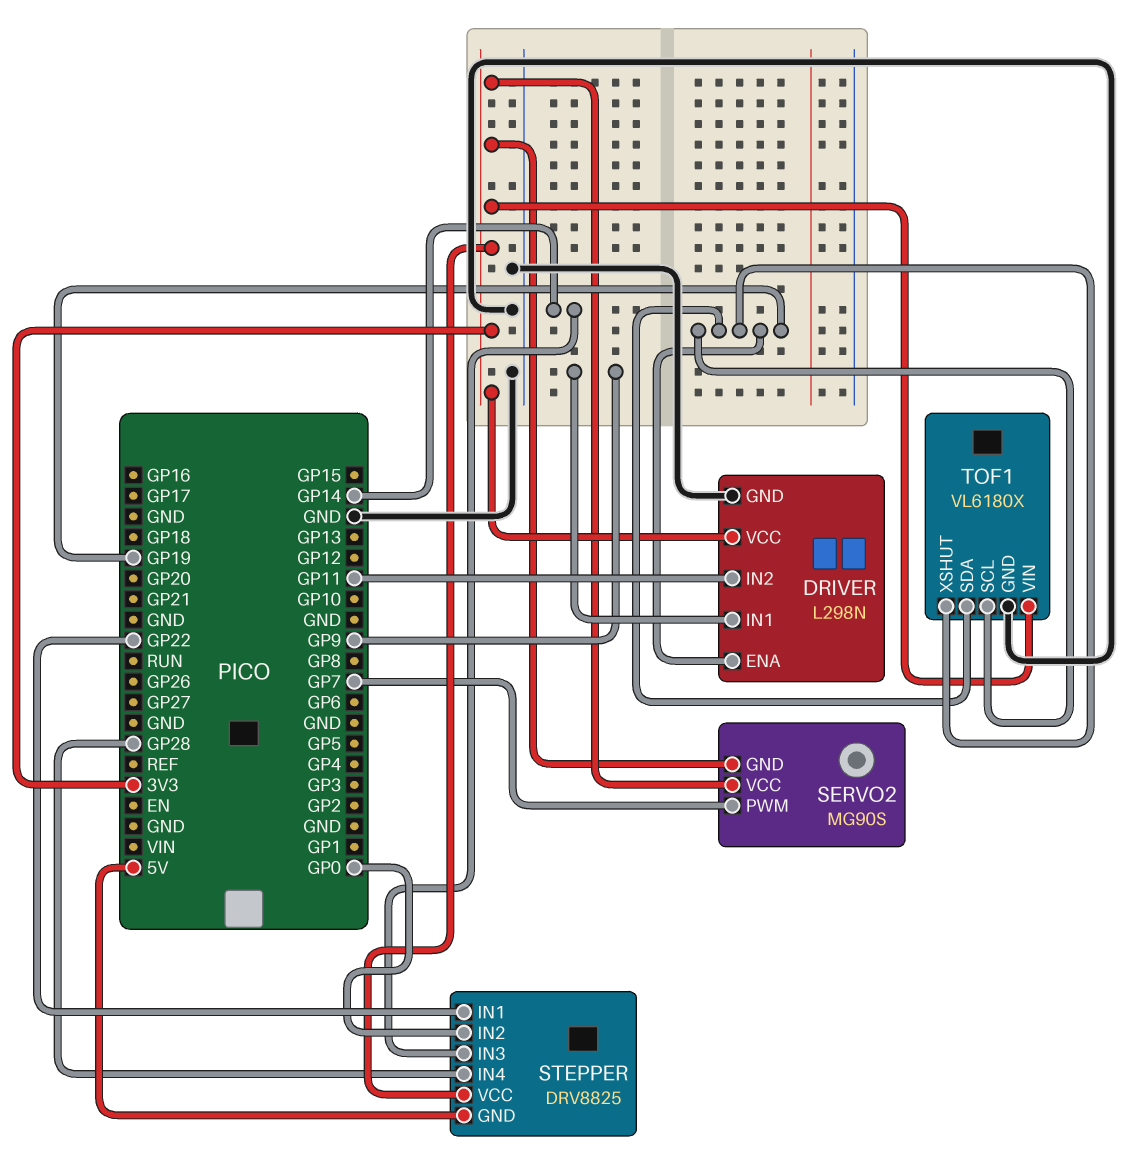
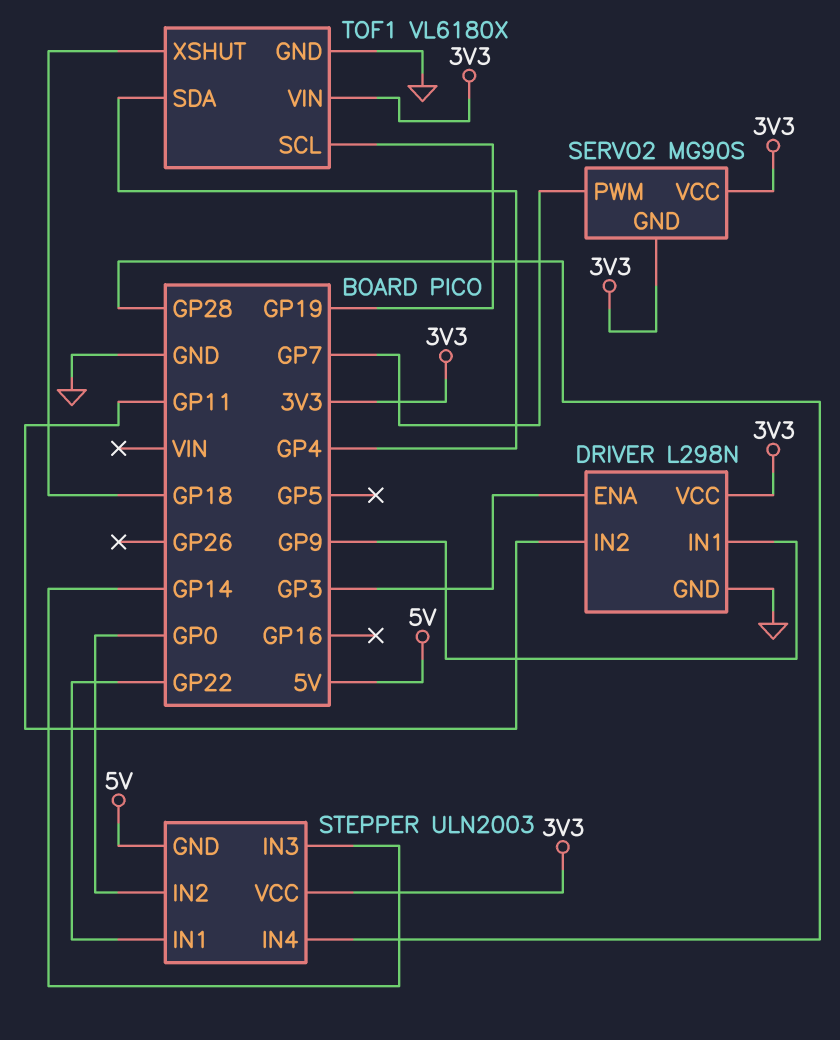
DRIVER pin ENA: GP19 -> GP3
STEPPER: DRV8825 -> ULN2003
TOF1 pin SDA: GP19 -> GP4
TOF1 pin XSHUT: GP19 -> GP18

